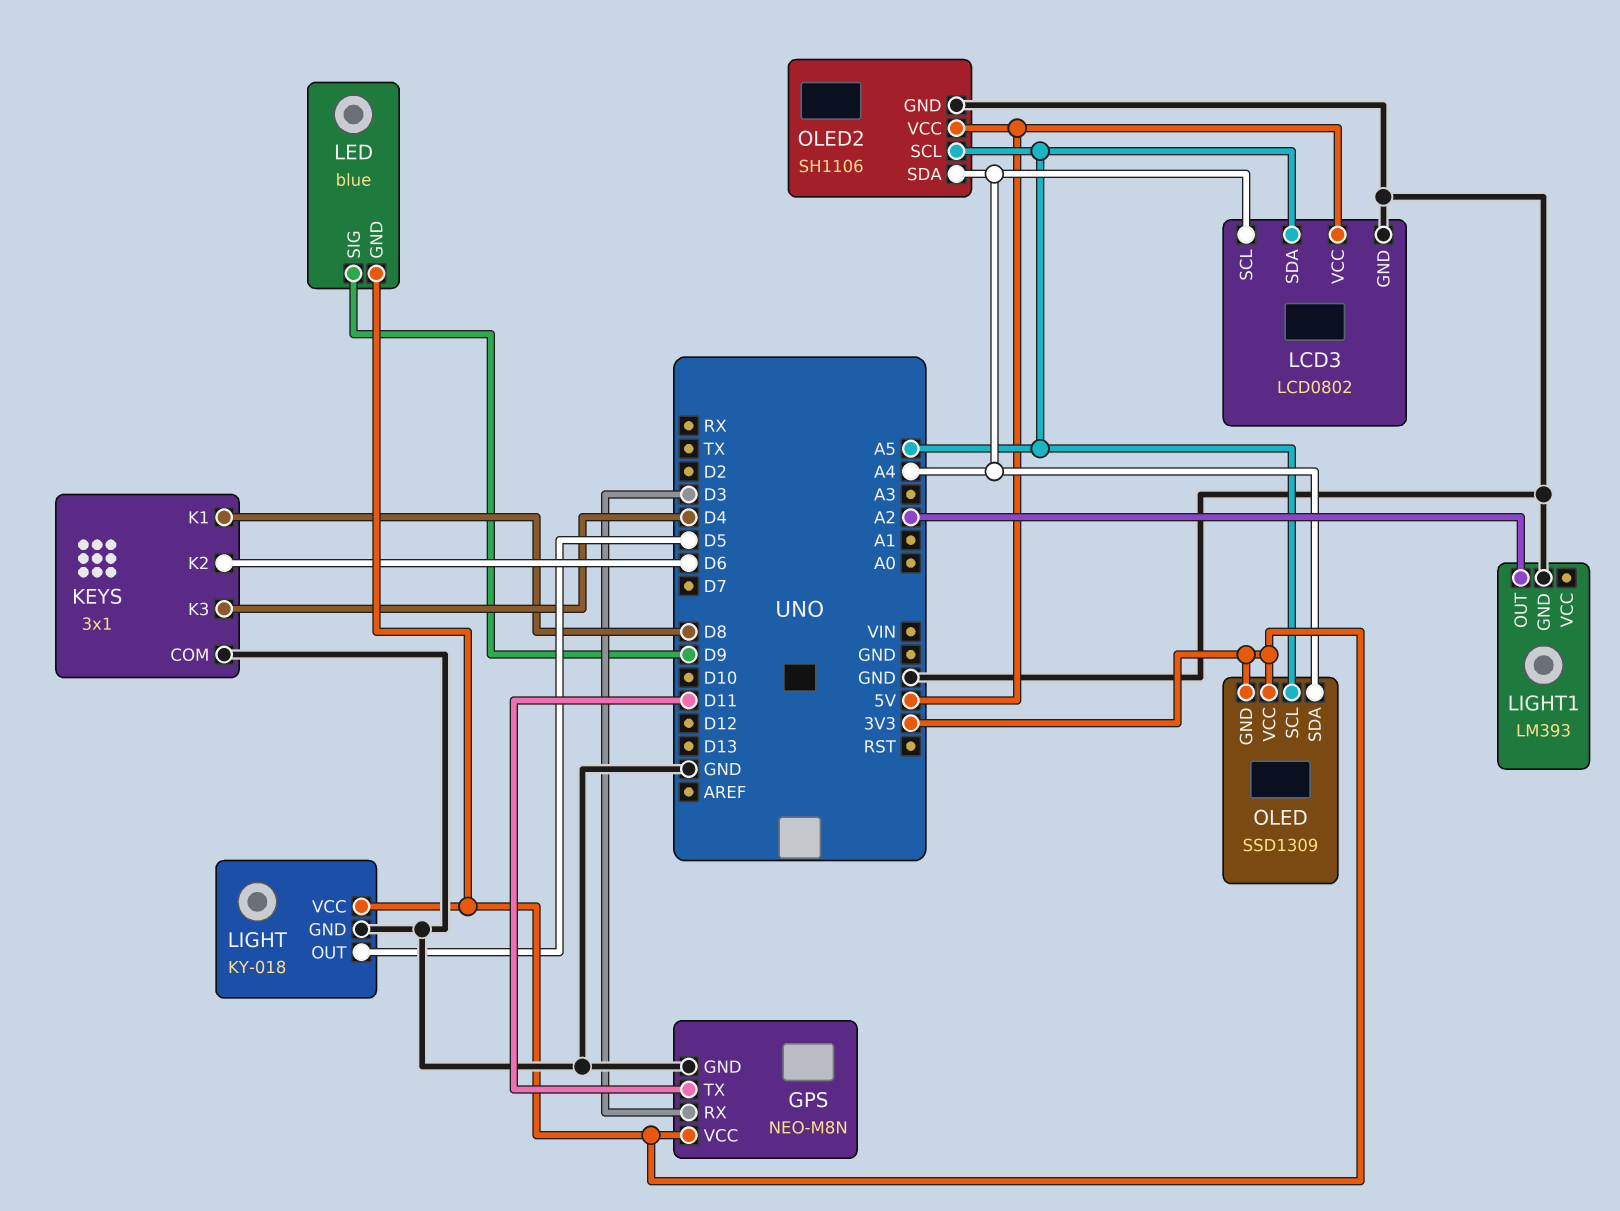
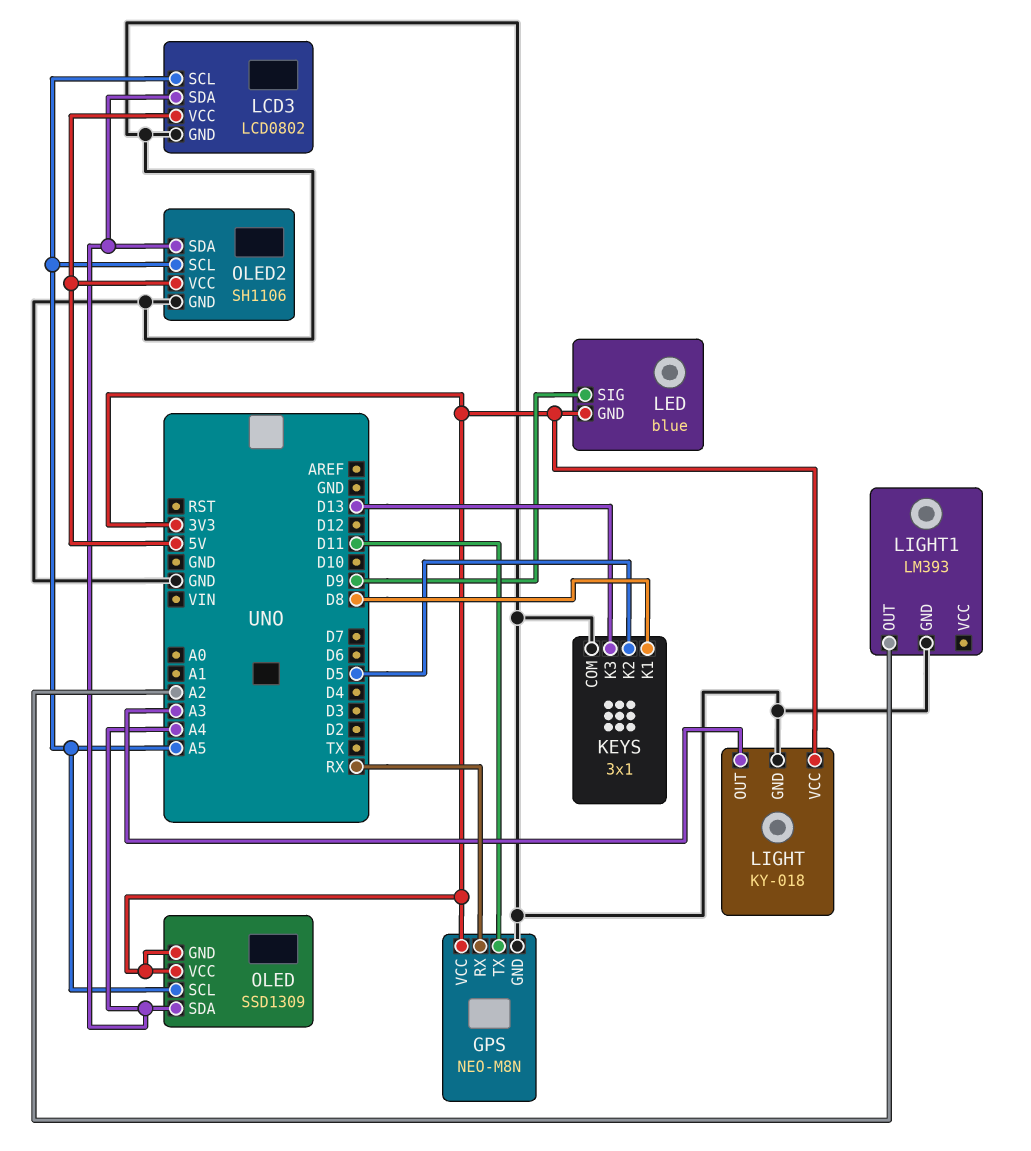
GPS pin RX: D3 -> RX
KEYS pin K2: D6 -> D5
KEYS pin K3: D4 -> D13
LCD3 pin SCL: A4 -> A5
LCD3 pin SDA: A5 -> A4
LIGHT pin OUT: D5 -> A3

